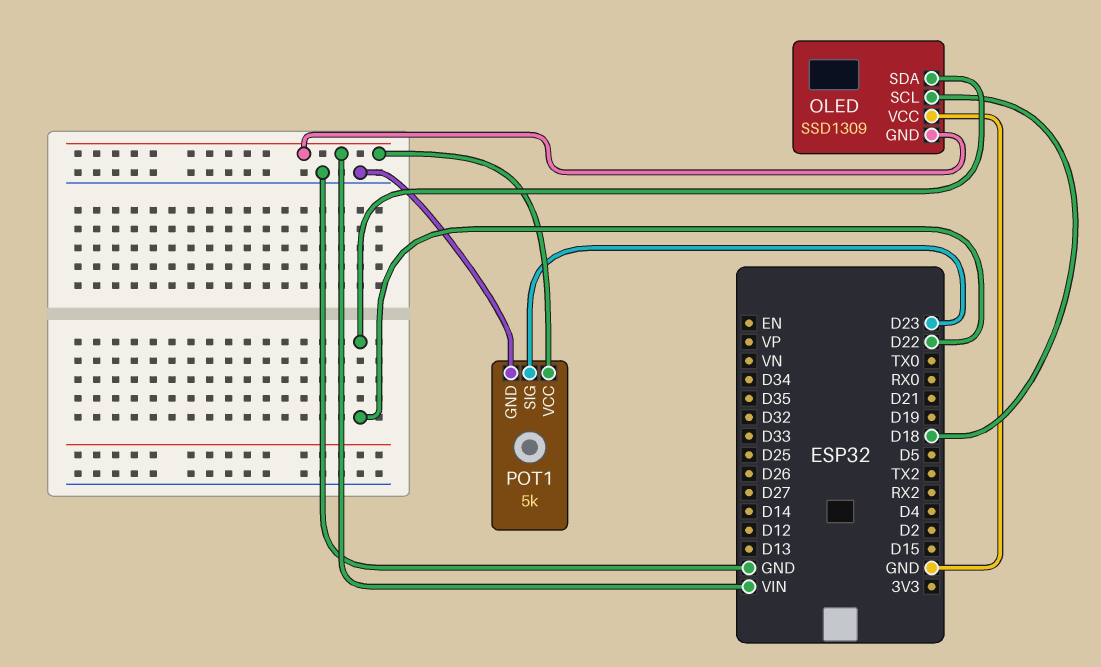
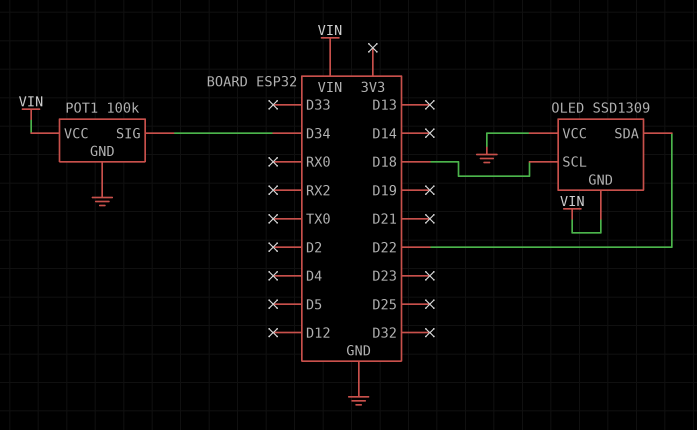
POT1: 5k -> 100k
POT1 pin SIG: D23 -> D34

